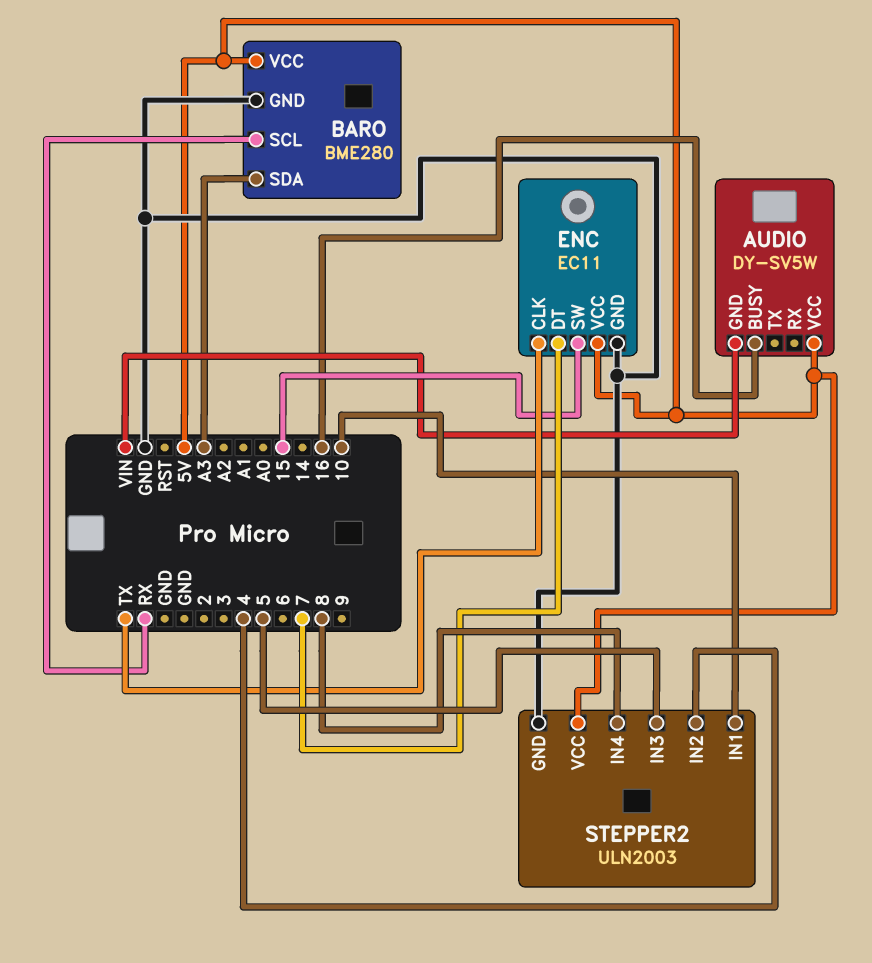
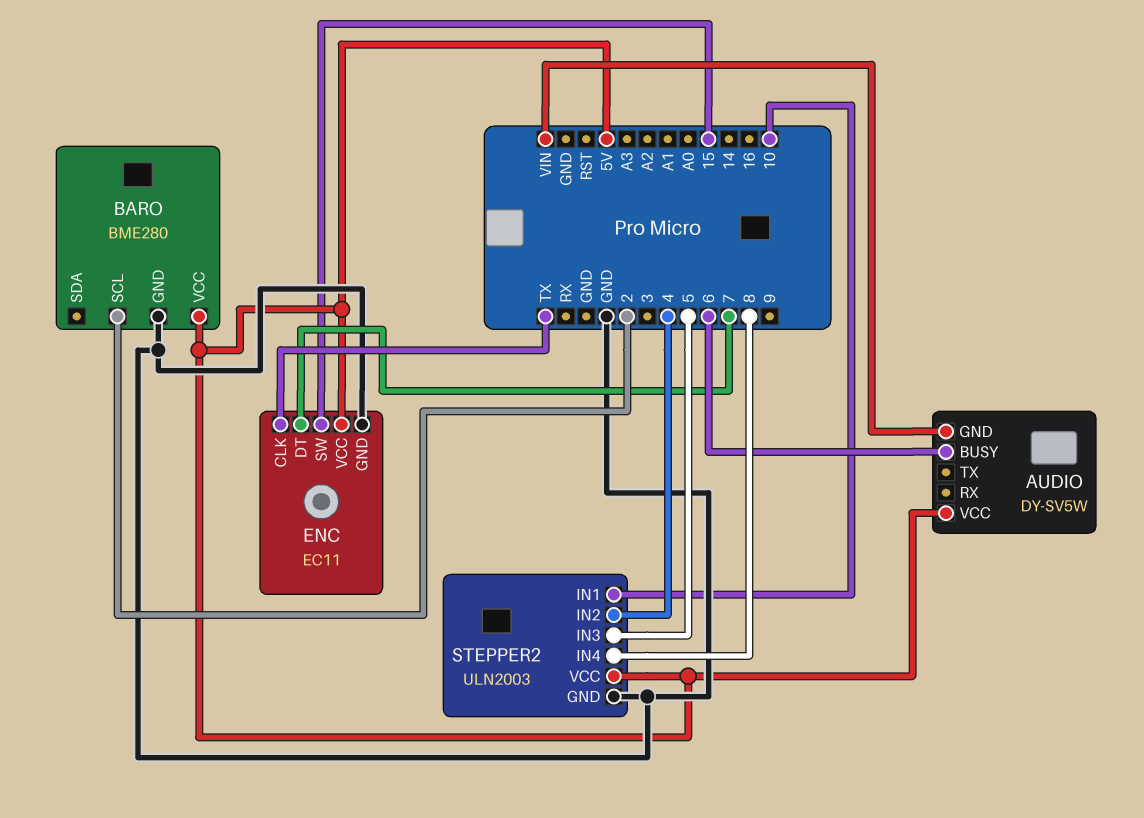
AUDIO pin BUSY: 16 -> 6
BARO pin SCL: RX -> 2
BARO pin SDA: A3 -> none

